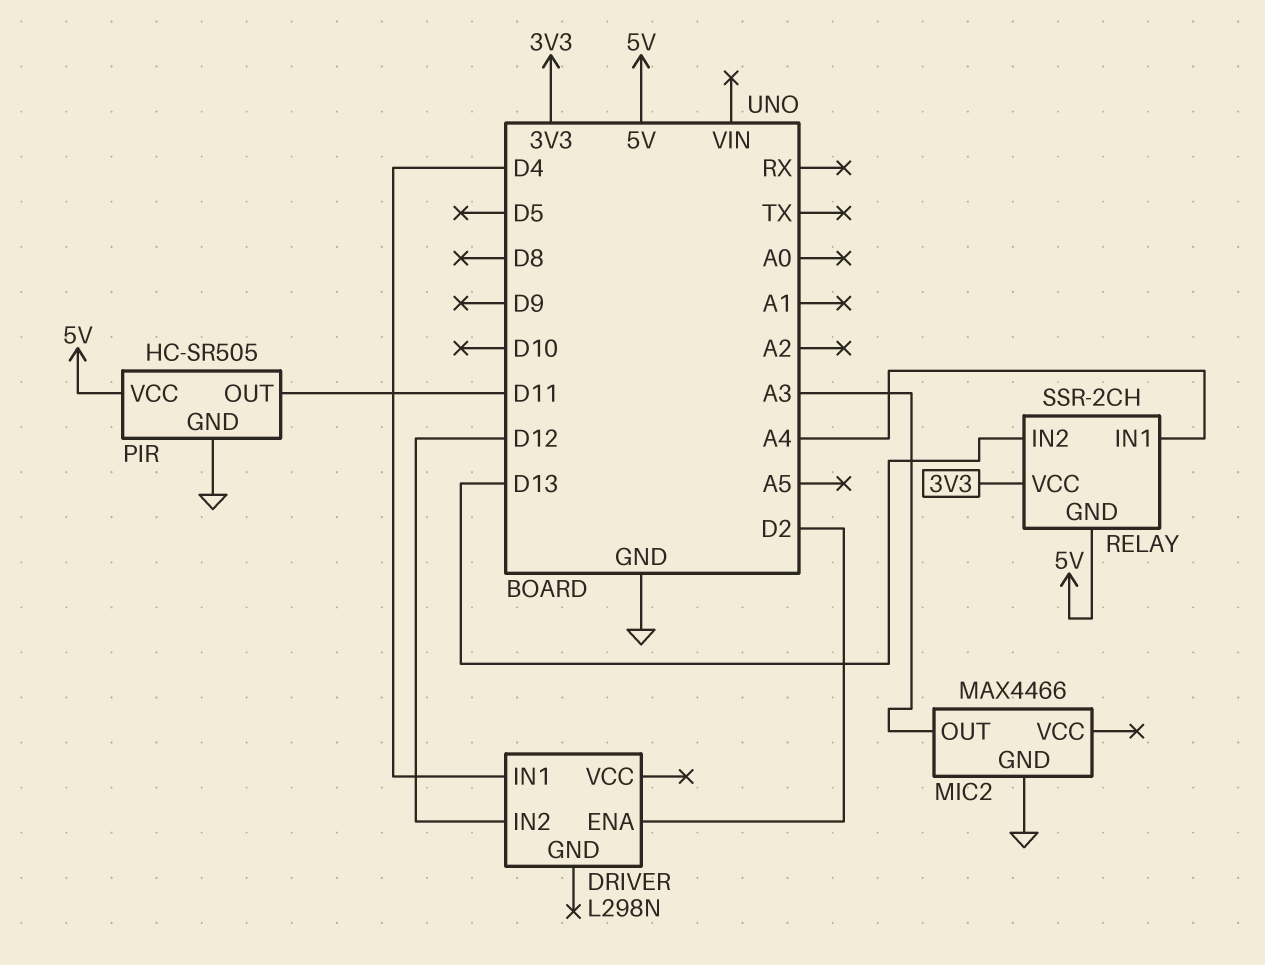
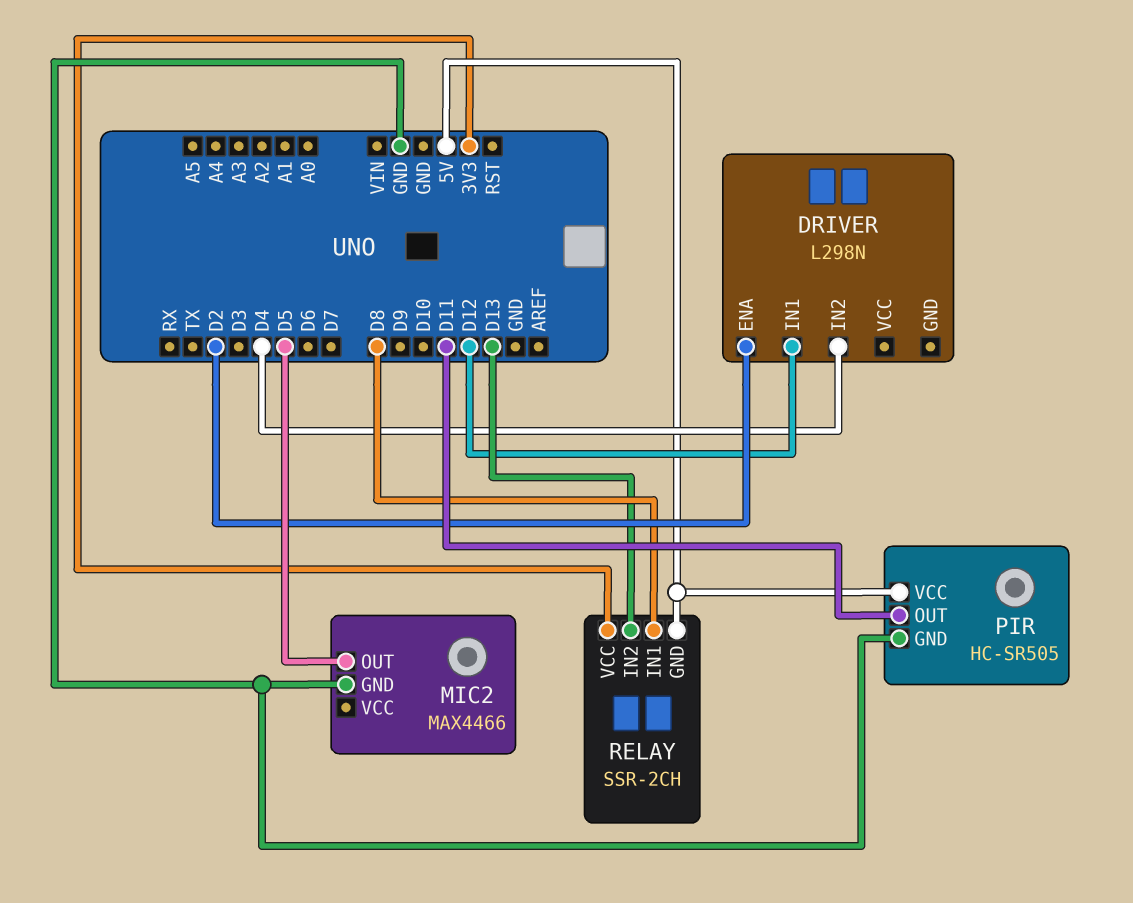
DRIVER pin IN1: D4 -> D12
DRIVER pin IN2: D12 -> D4
MIC2 pin OUT: A3 -> D5
RELAY pin IN1: A4 -> D8

